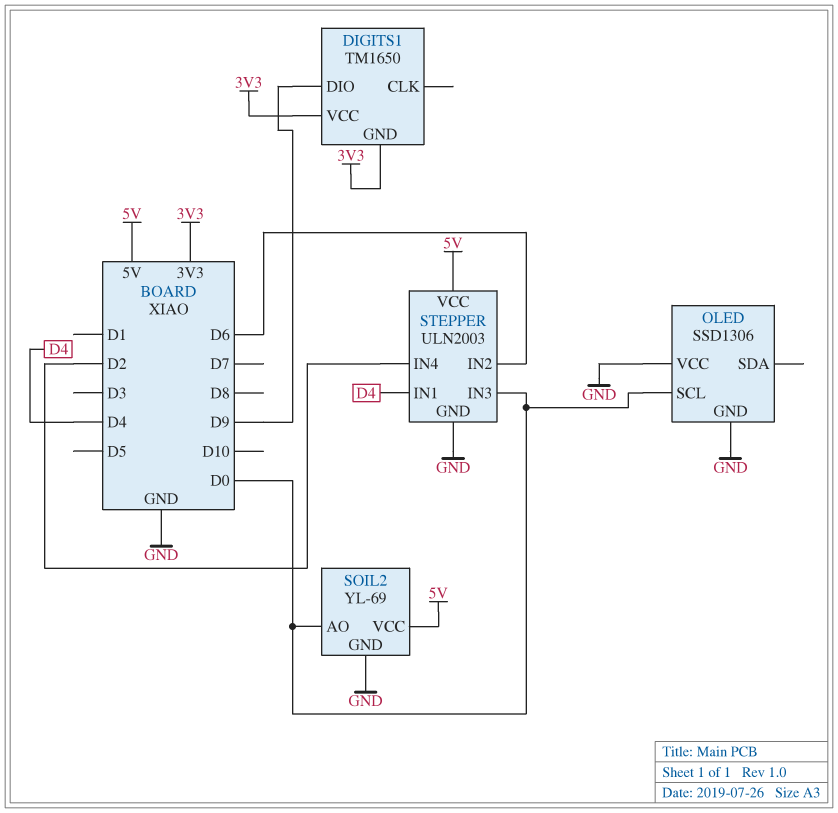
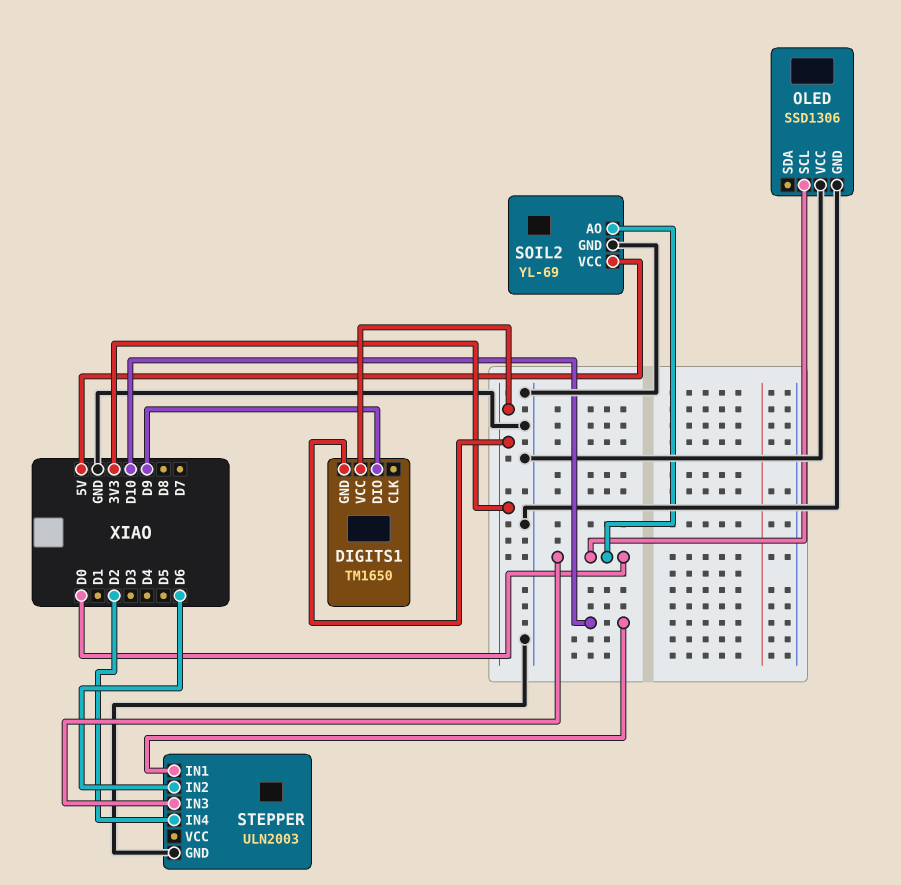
STEPPER pin IN1: D4 -> D10
STEPPER pin VCC: 5V -> none

